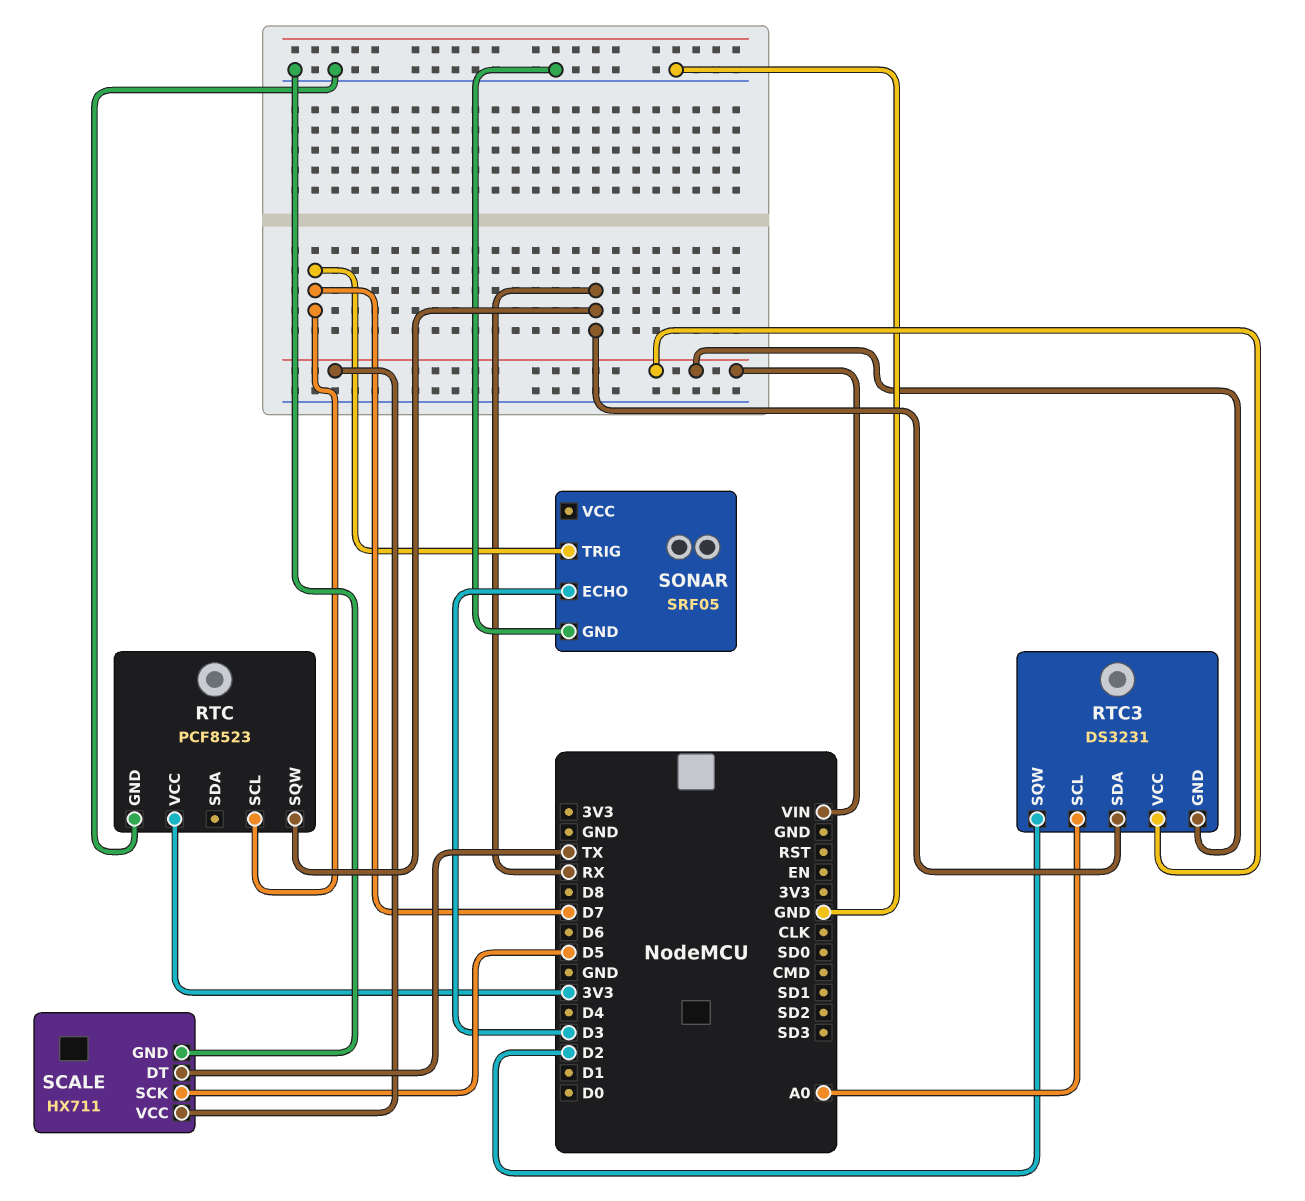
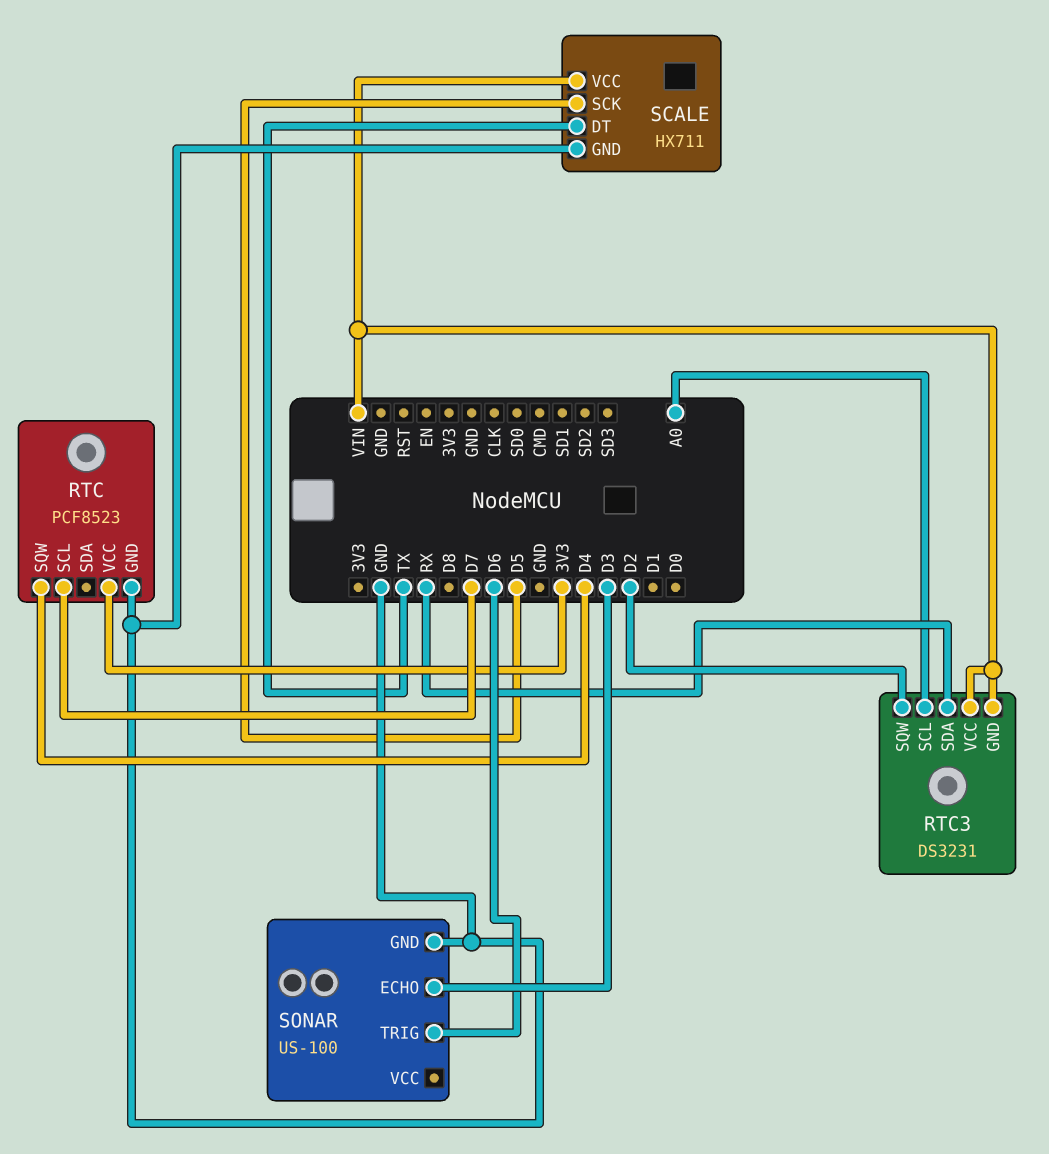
RTC pin SQW: RX -> D4
SONAR: SRF05 -> US-100
SONAR pin TRIG: D7 -> D6

